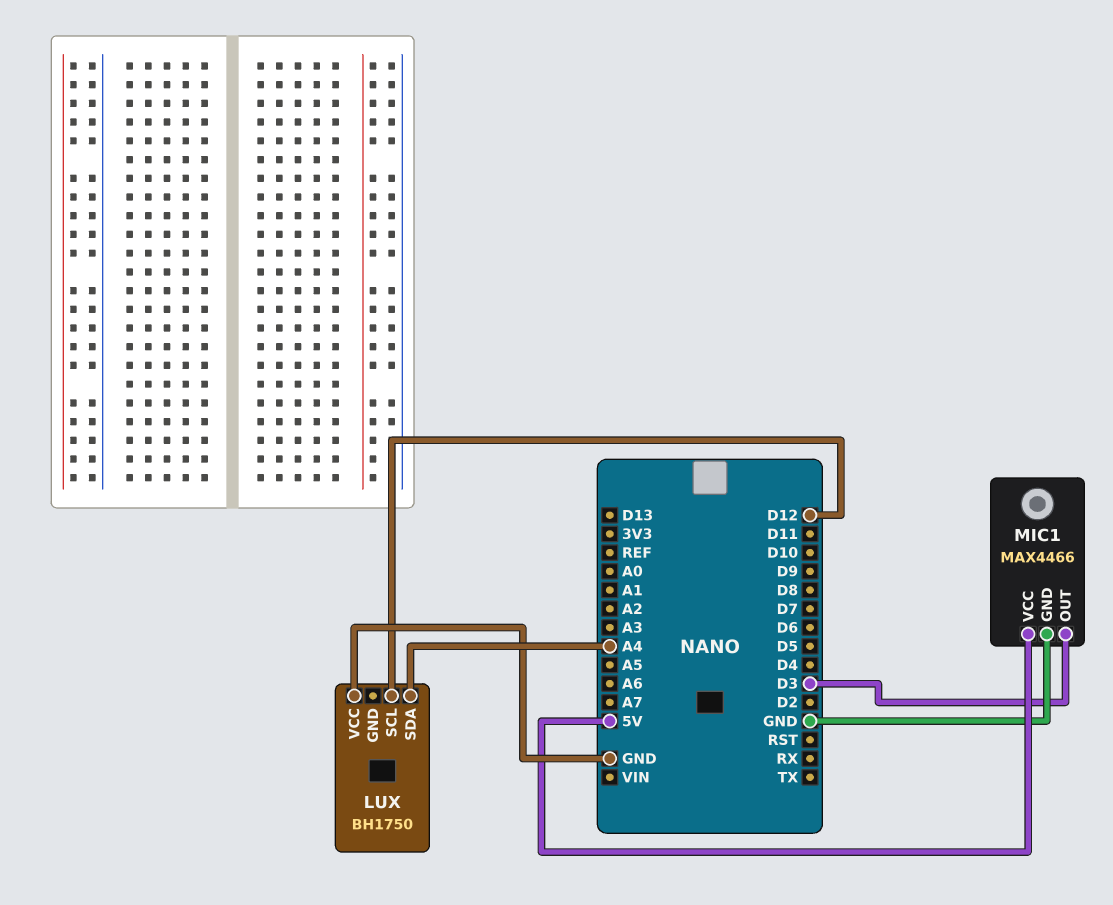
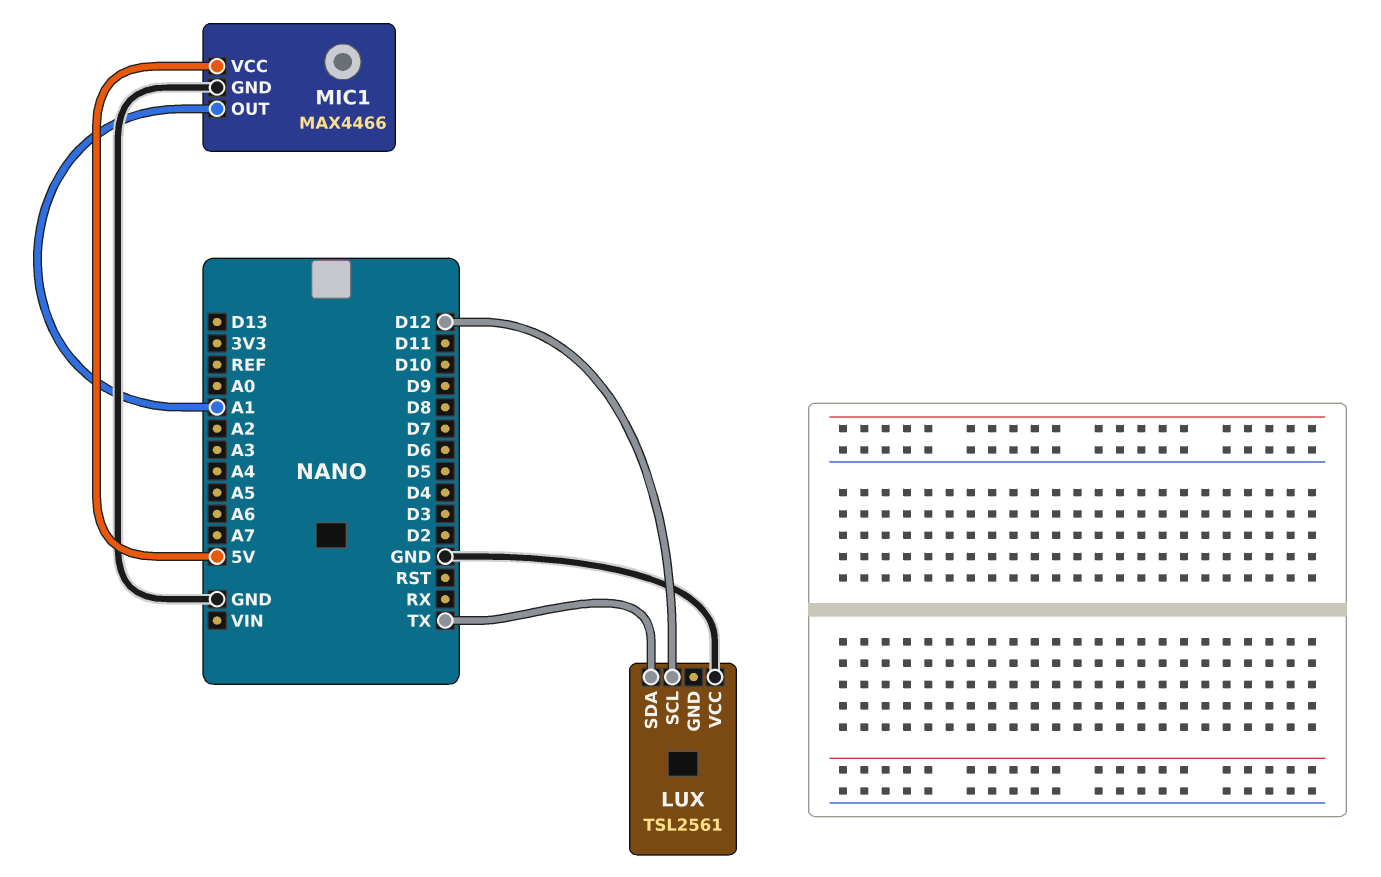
LUX: BH1750 -> TSL2561
LUX pin SDA: A4 -> TX
MIC1 pin OUT: D3 -> A1

